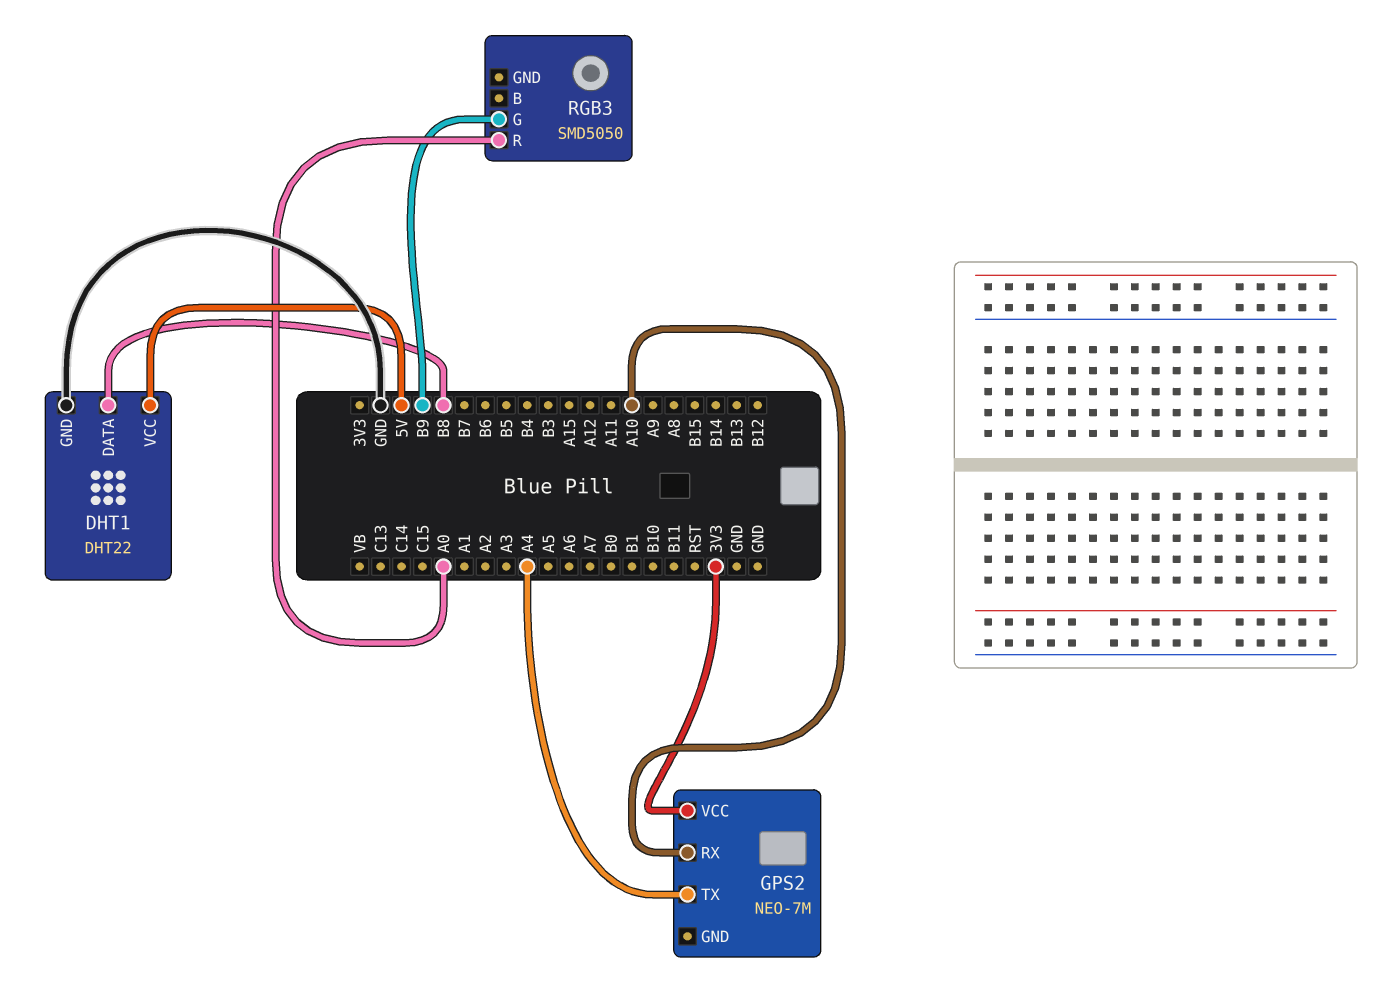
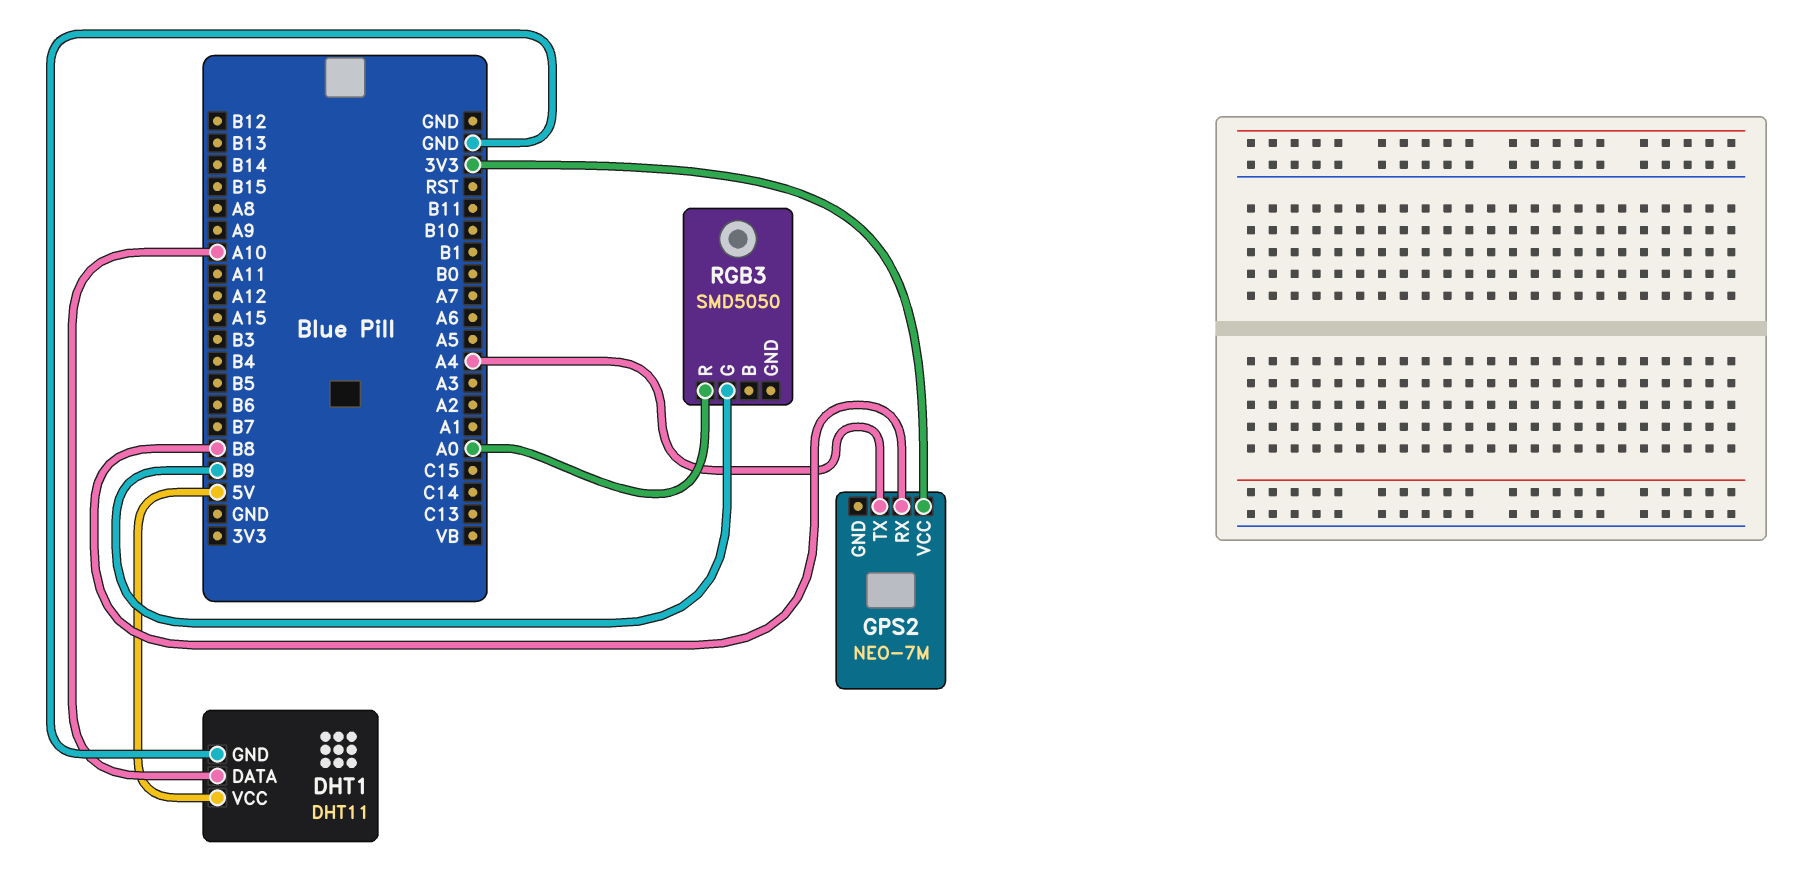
DHT1: DHT22 -> DHT11
DHT1 pin DATA: B8 -> A10
GPS2 pin RX: A10 -> B8

